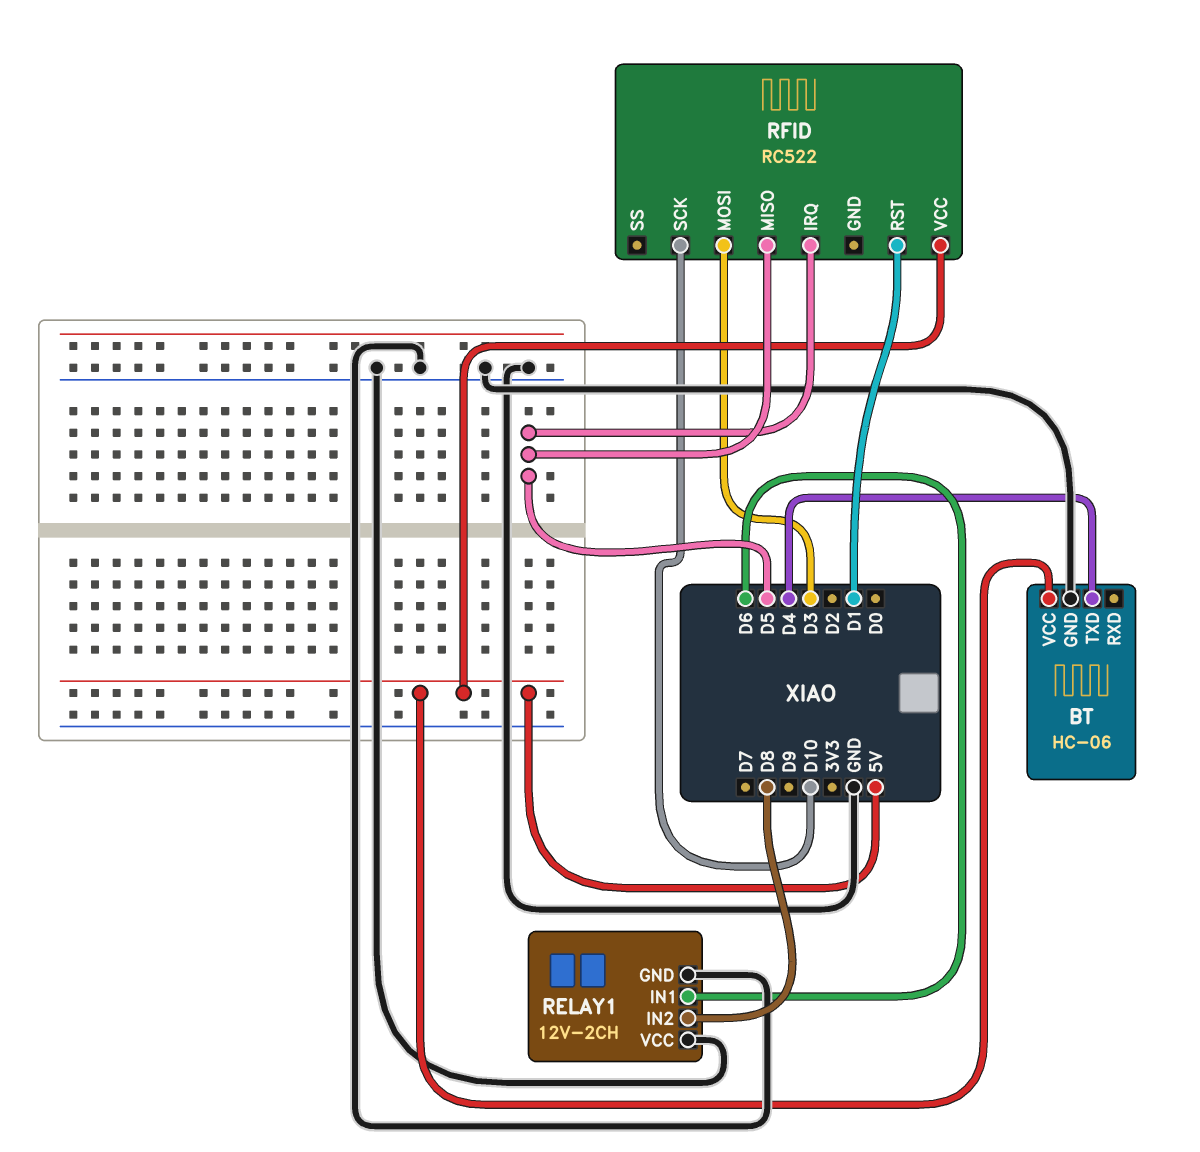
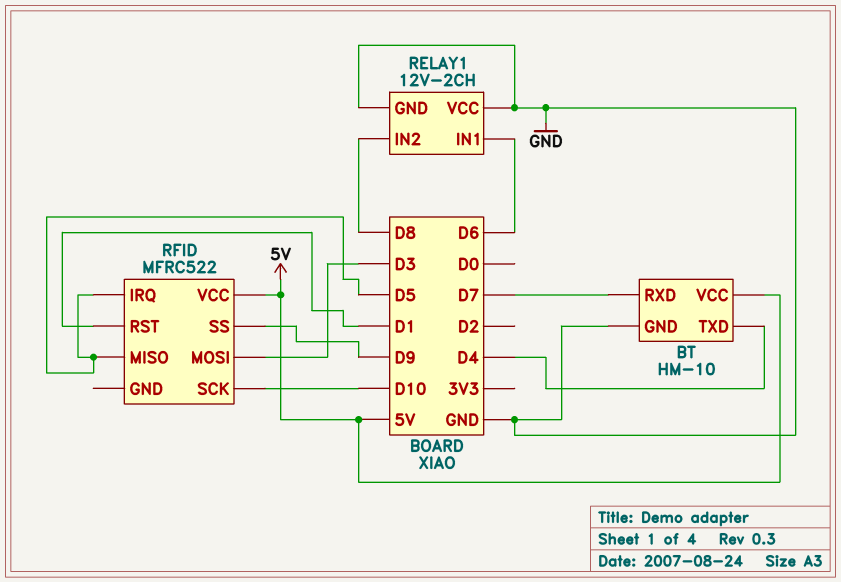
BT: HC-06 -> HM-10
BT pin RXD: none -> D7
RFID: RC522 -> MFRC522
RFID pin SS: none -> D9

